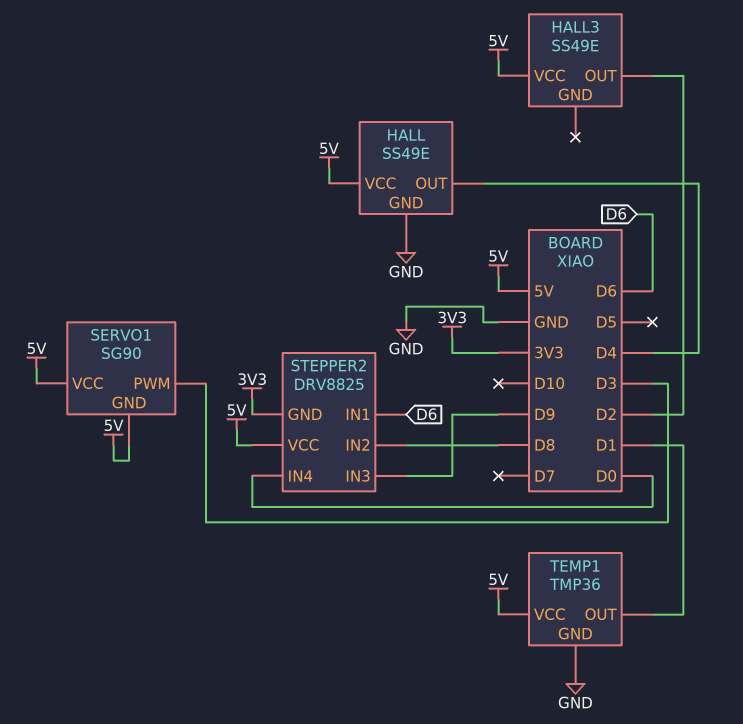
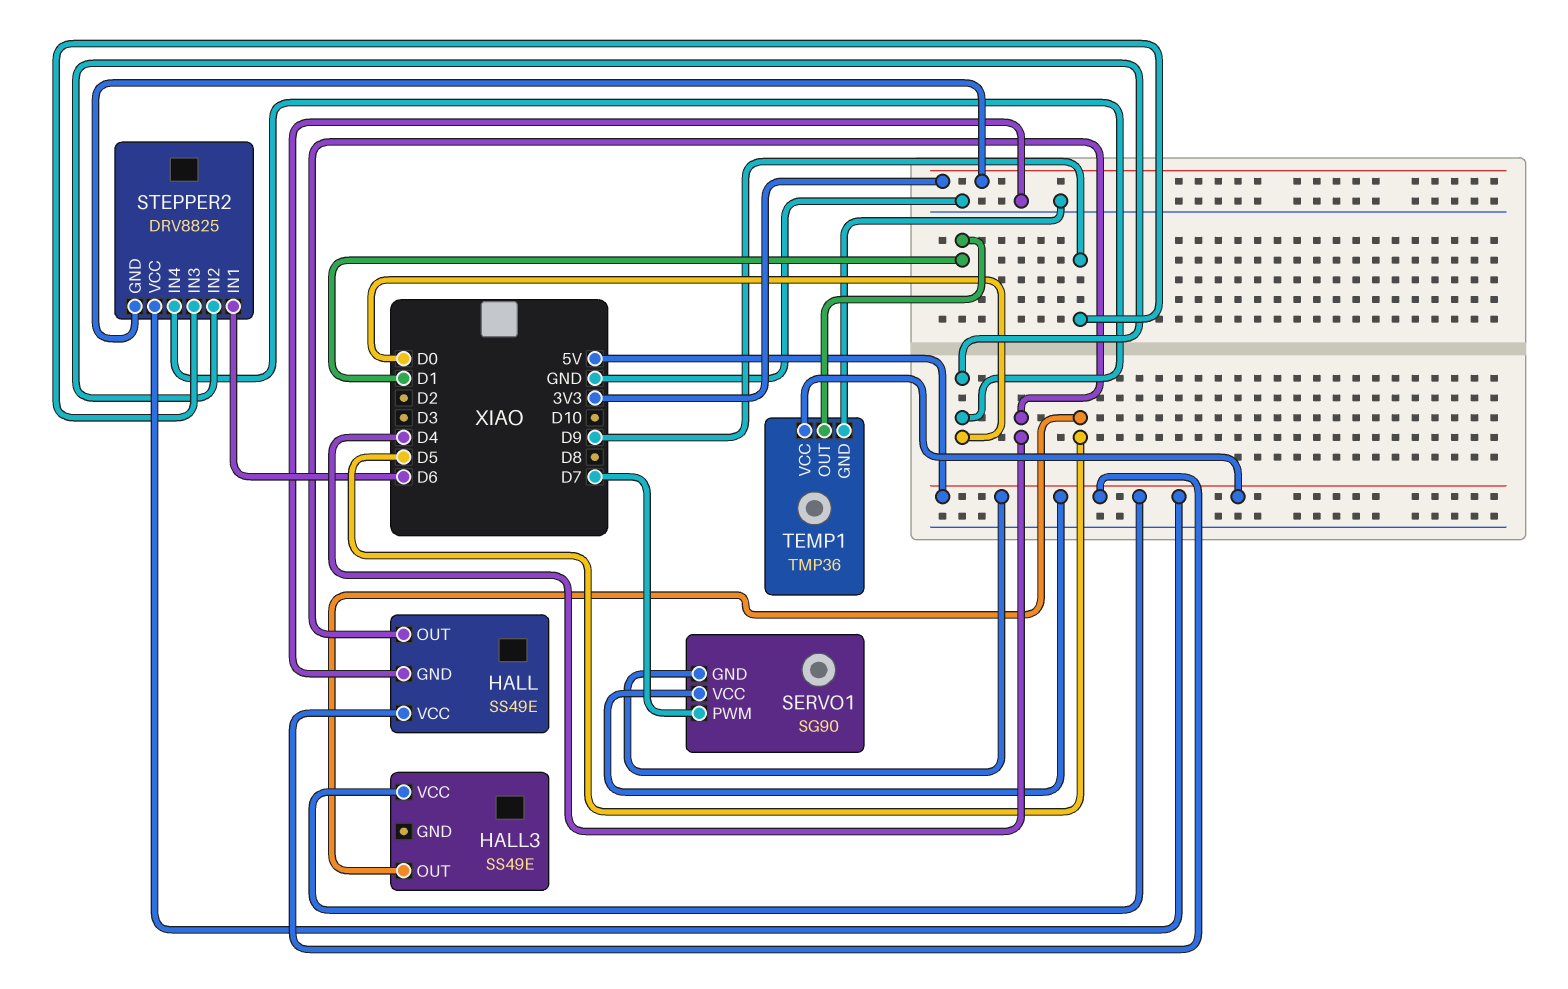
HALL3 pin OUT: D2 -> D5
SERVO1 pin PWM: D3 -> D7
STEPPER2 pin IN2: D8 -> D0

